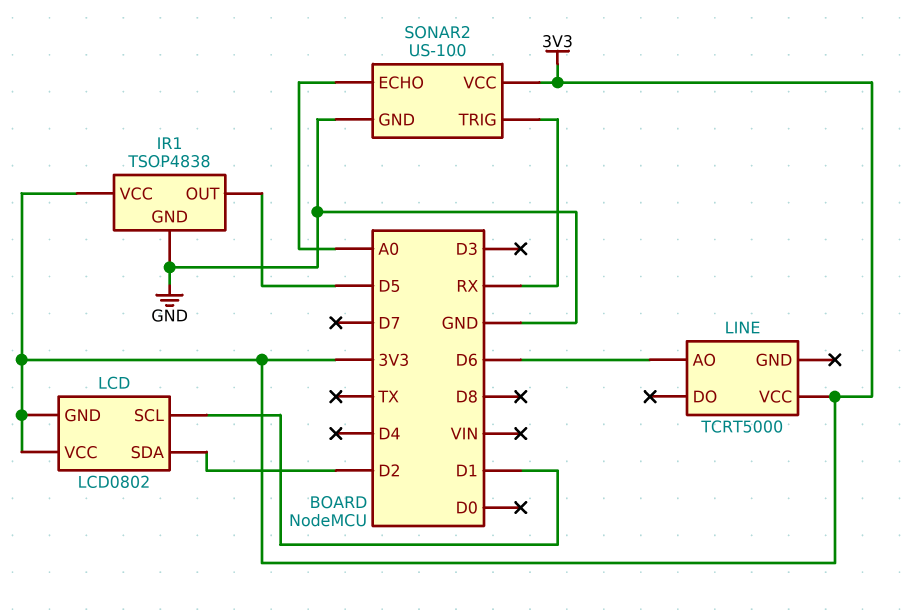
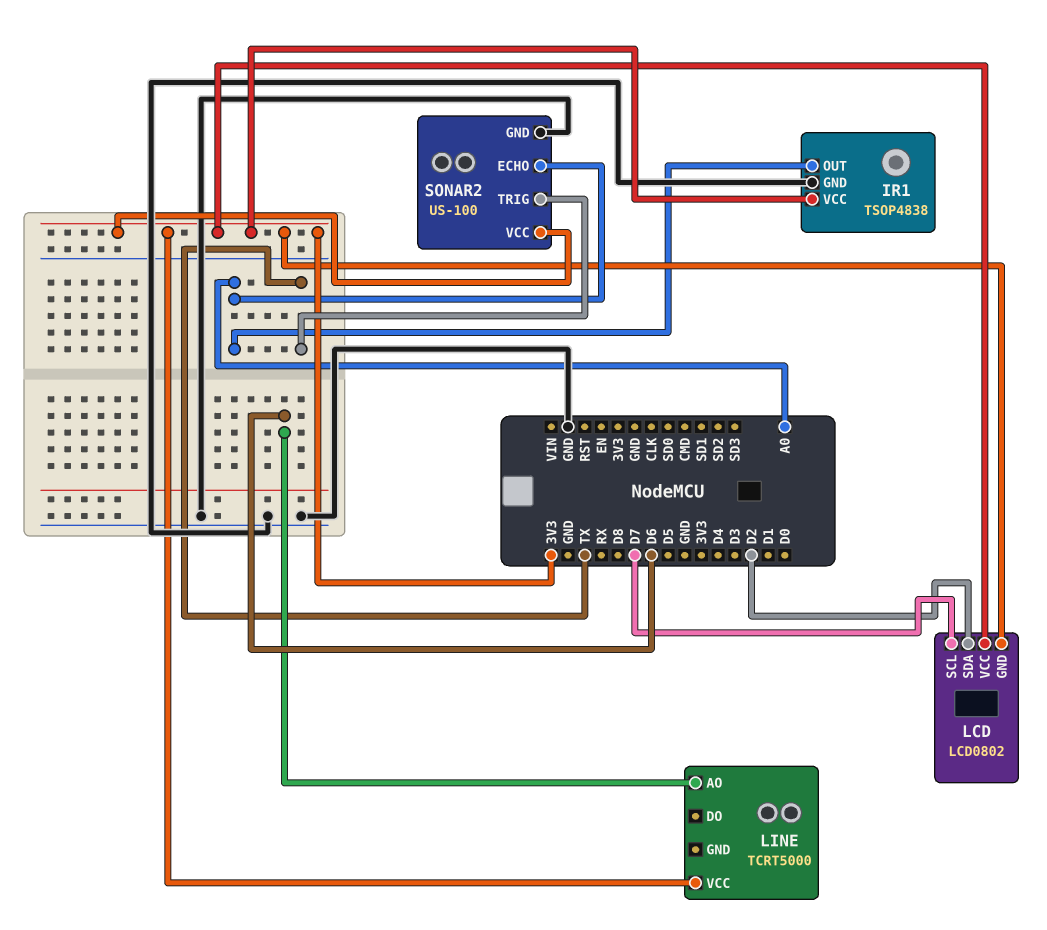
IR1 pin OUT: D5 -> A0
LCD pin SCL: D1 -> D7
SONAR2 pin TRIG: RX -> TX

